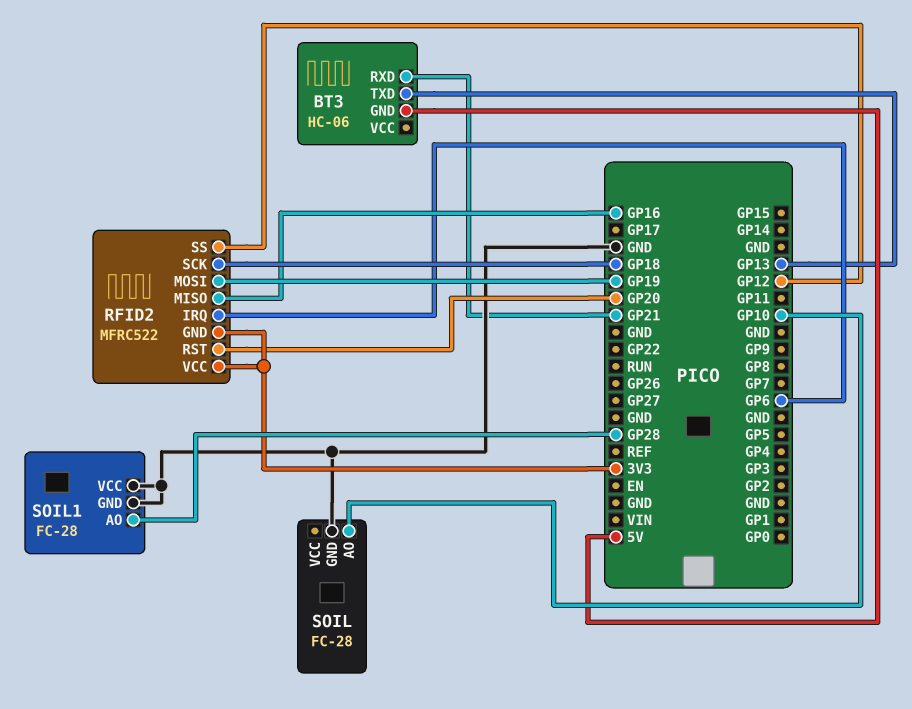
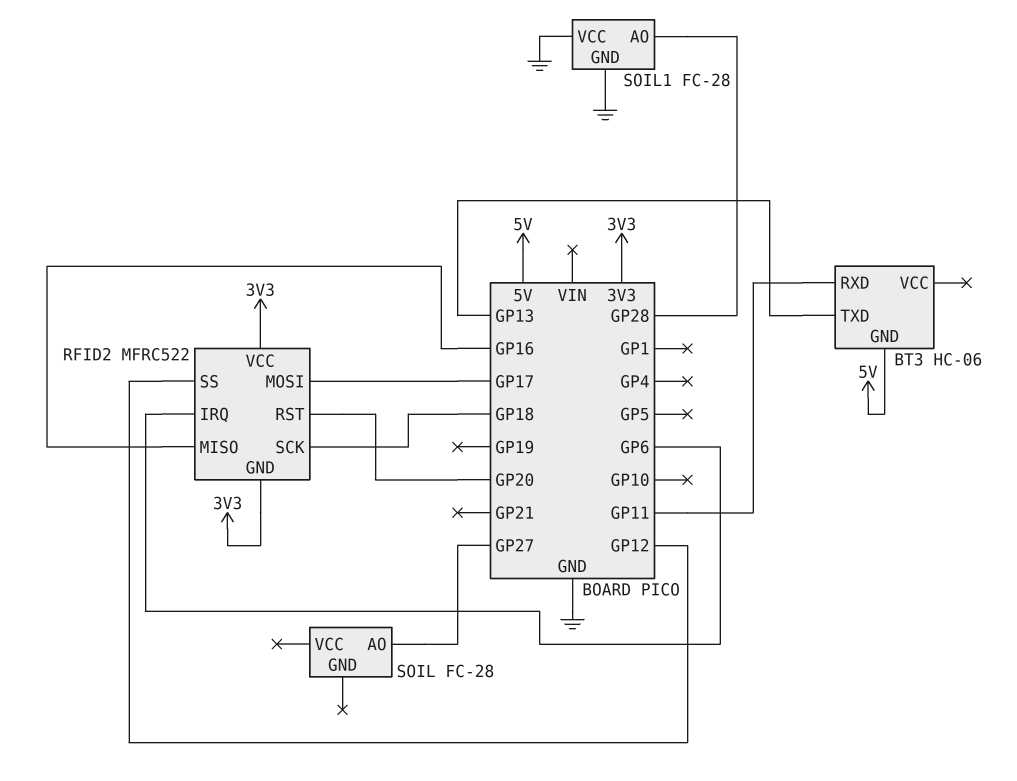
BT3 pin RXD: GP21 -> GP11
RFID2 pin MOSI: GP19 -> GP17
SOIL pin AO: GP10 -> GP27
SOIL pin GND: GND -> none

